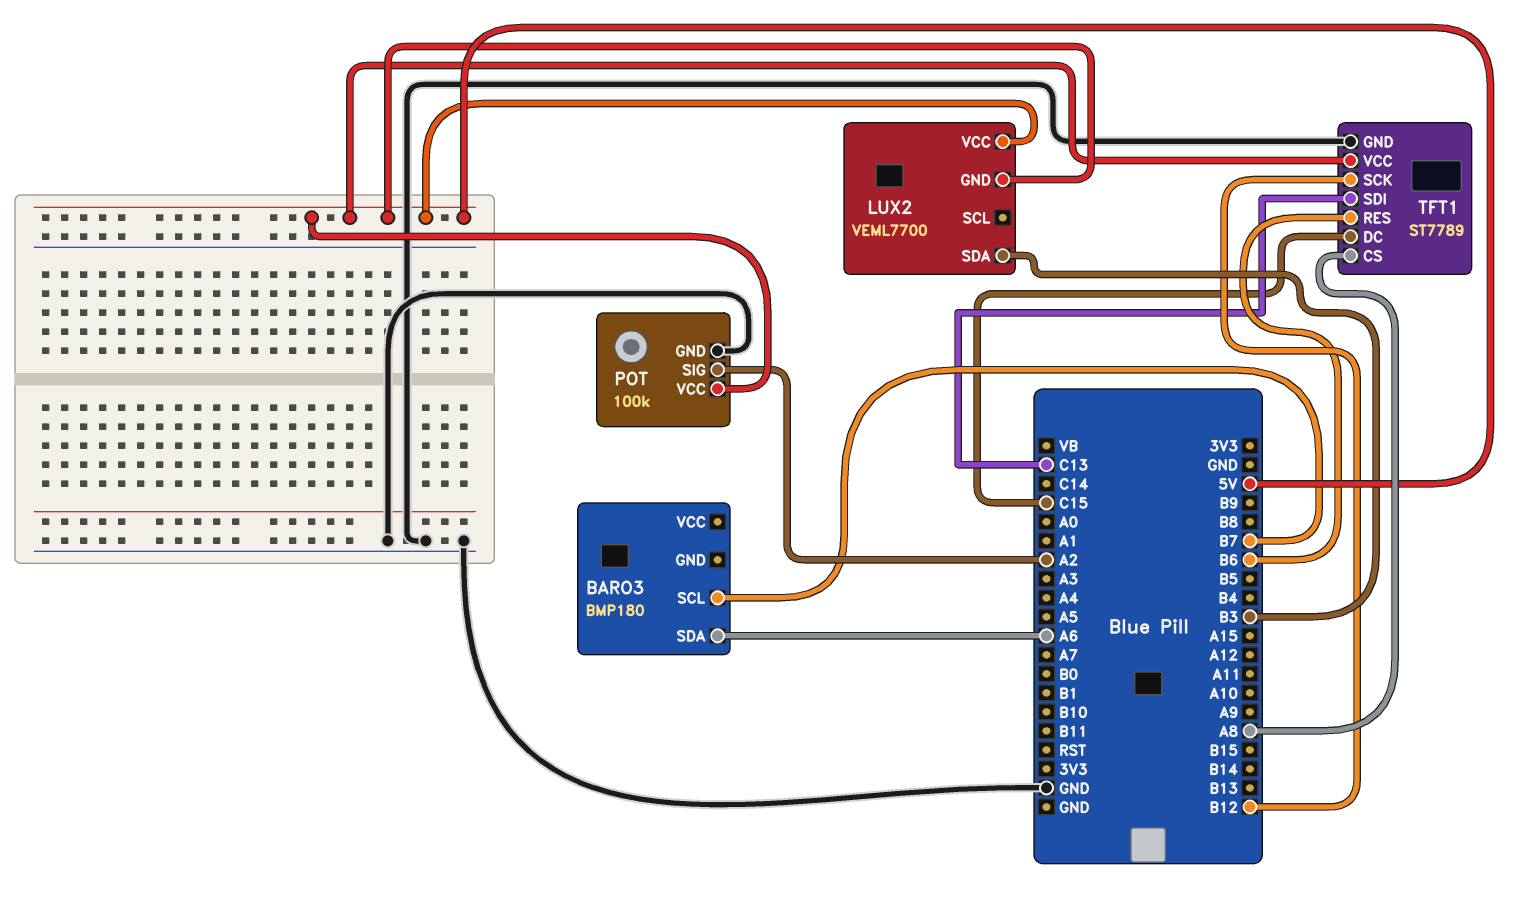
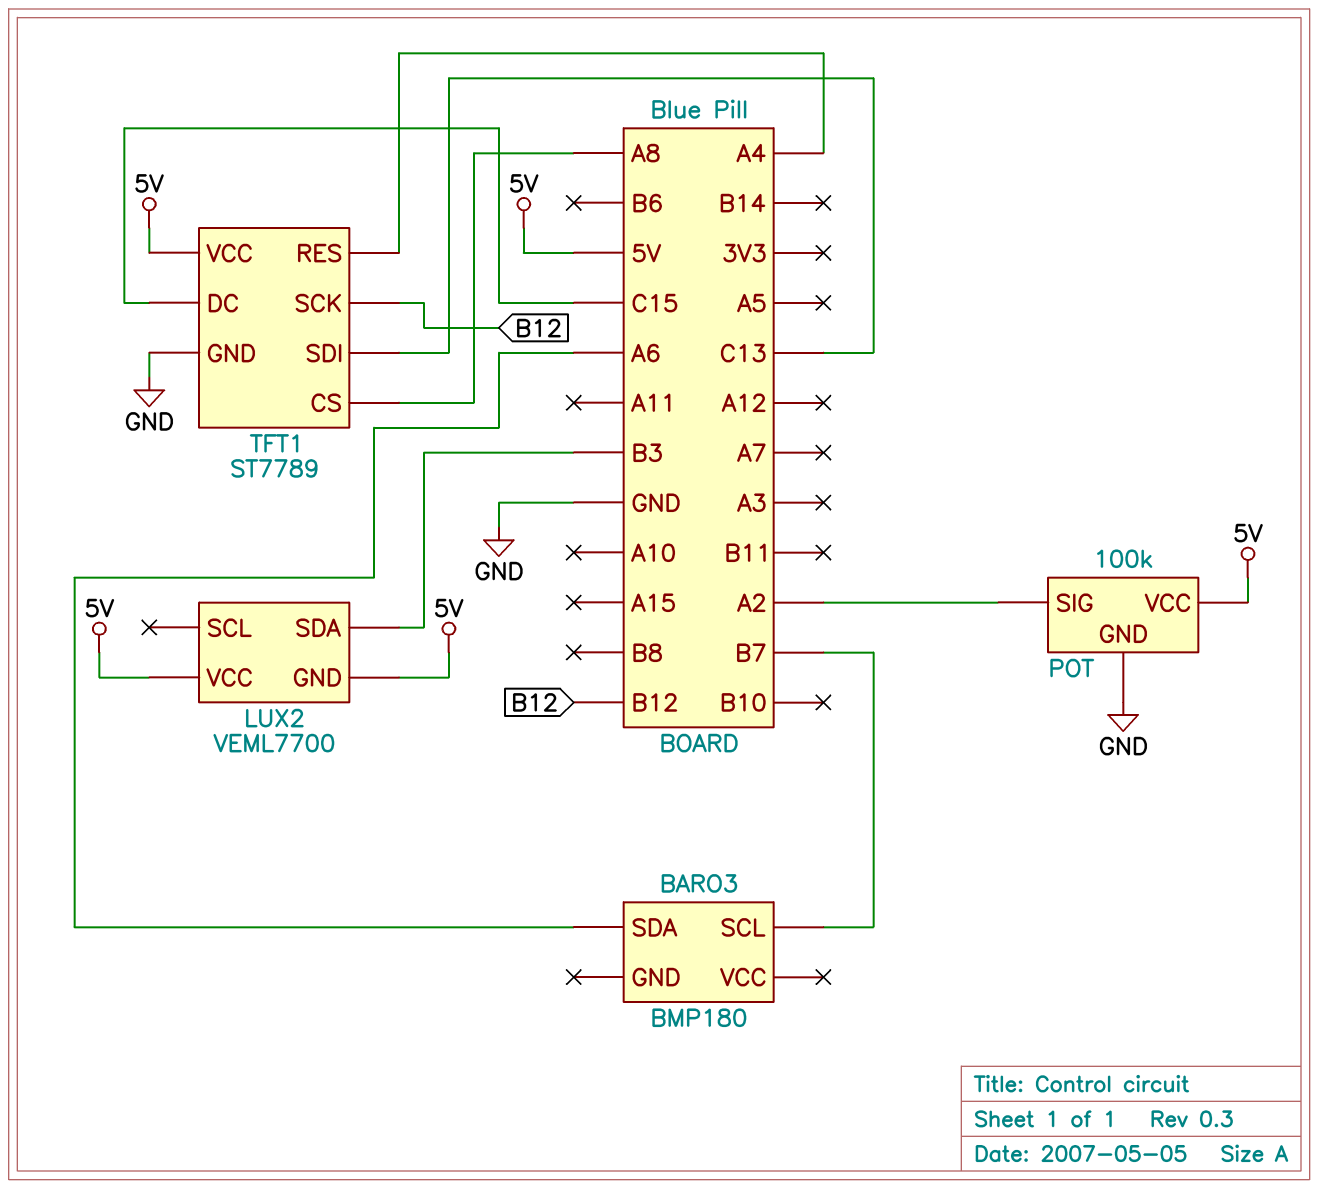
TFT1 pin RES: B6 -> A4

